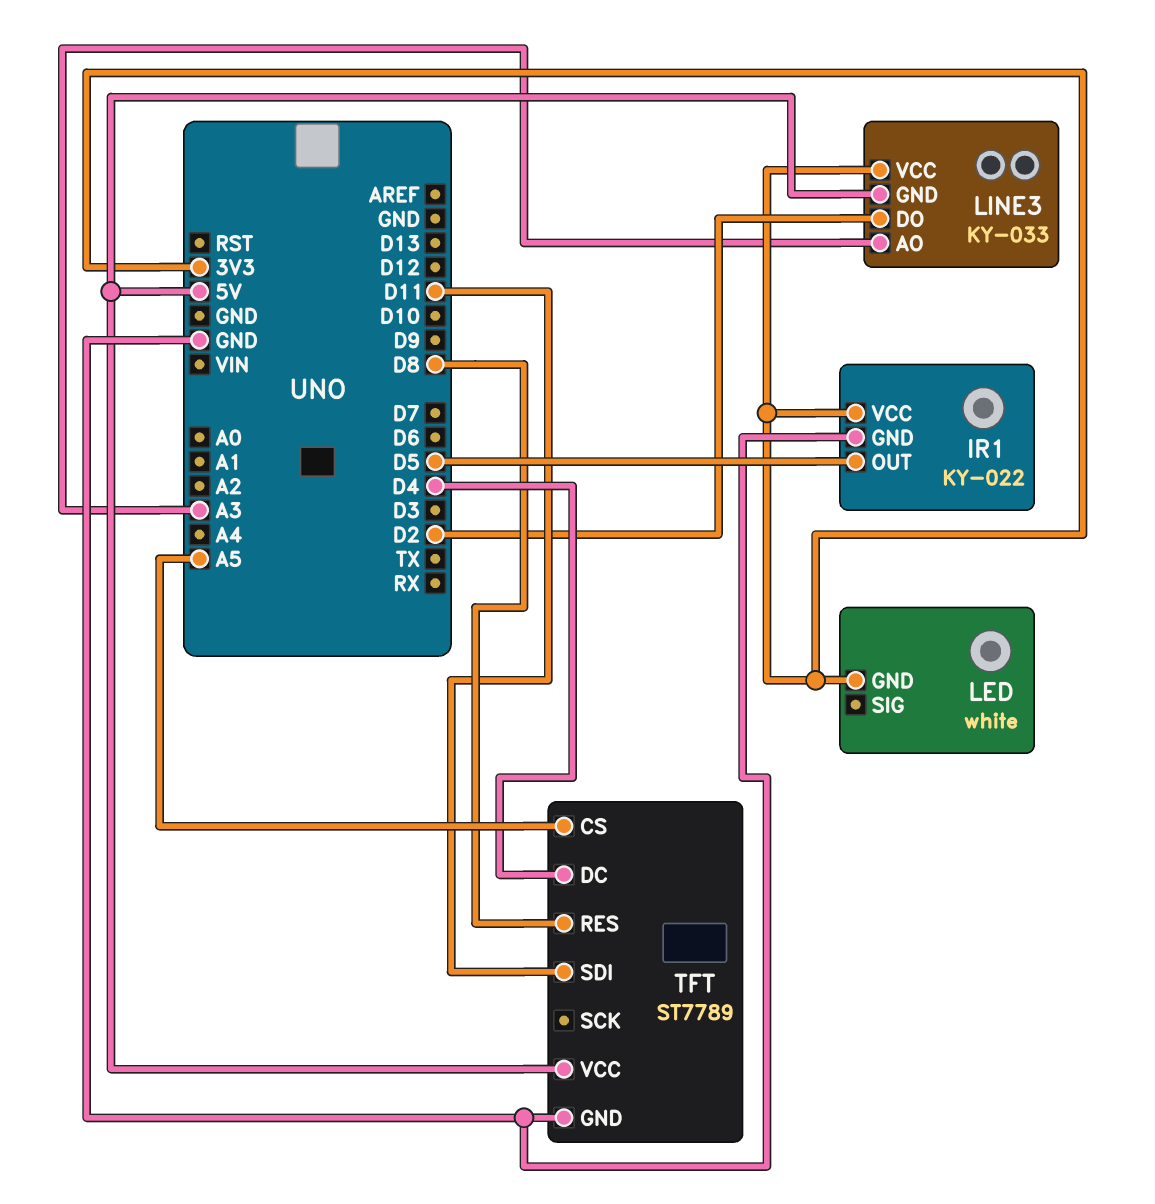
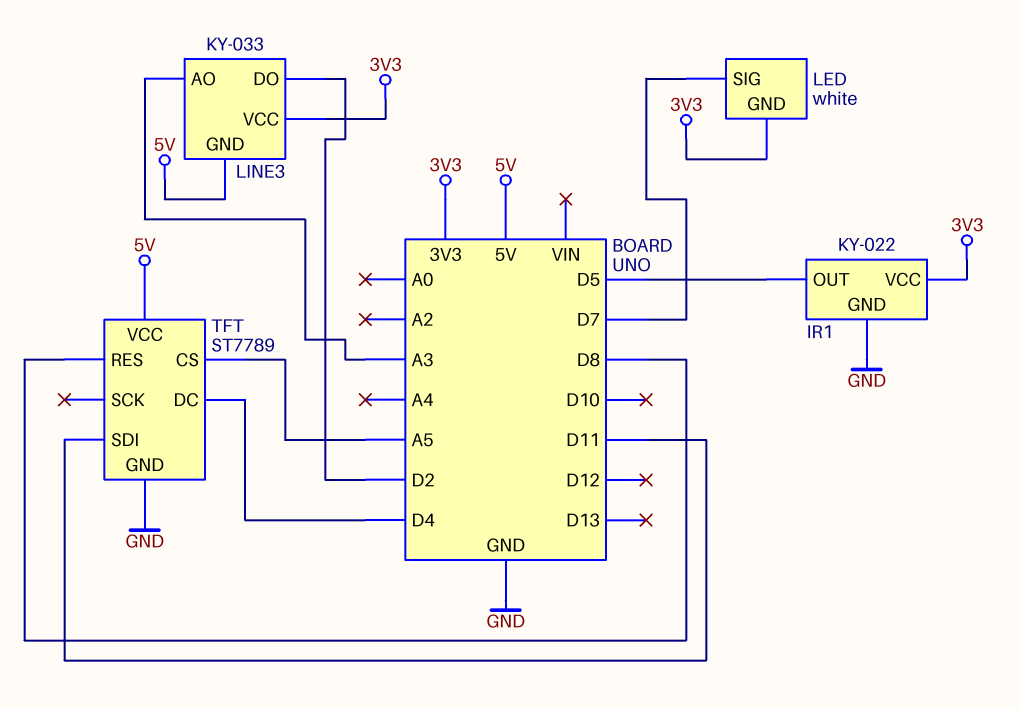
LED pin SIG: none -> D7

